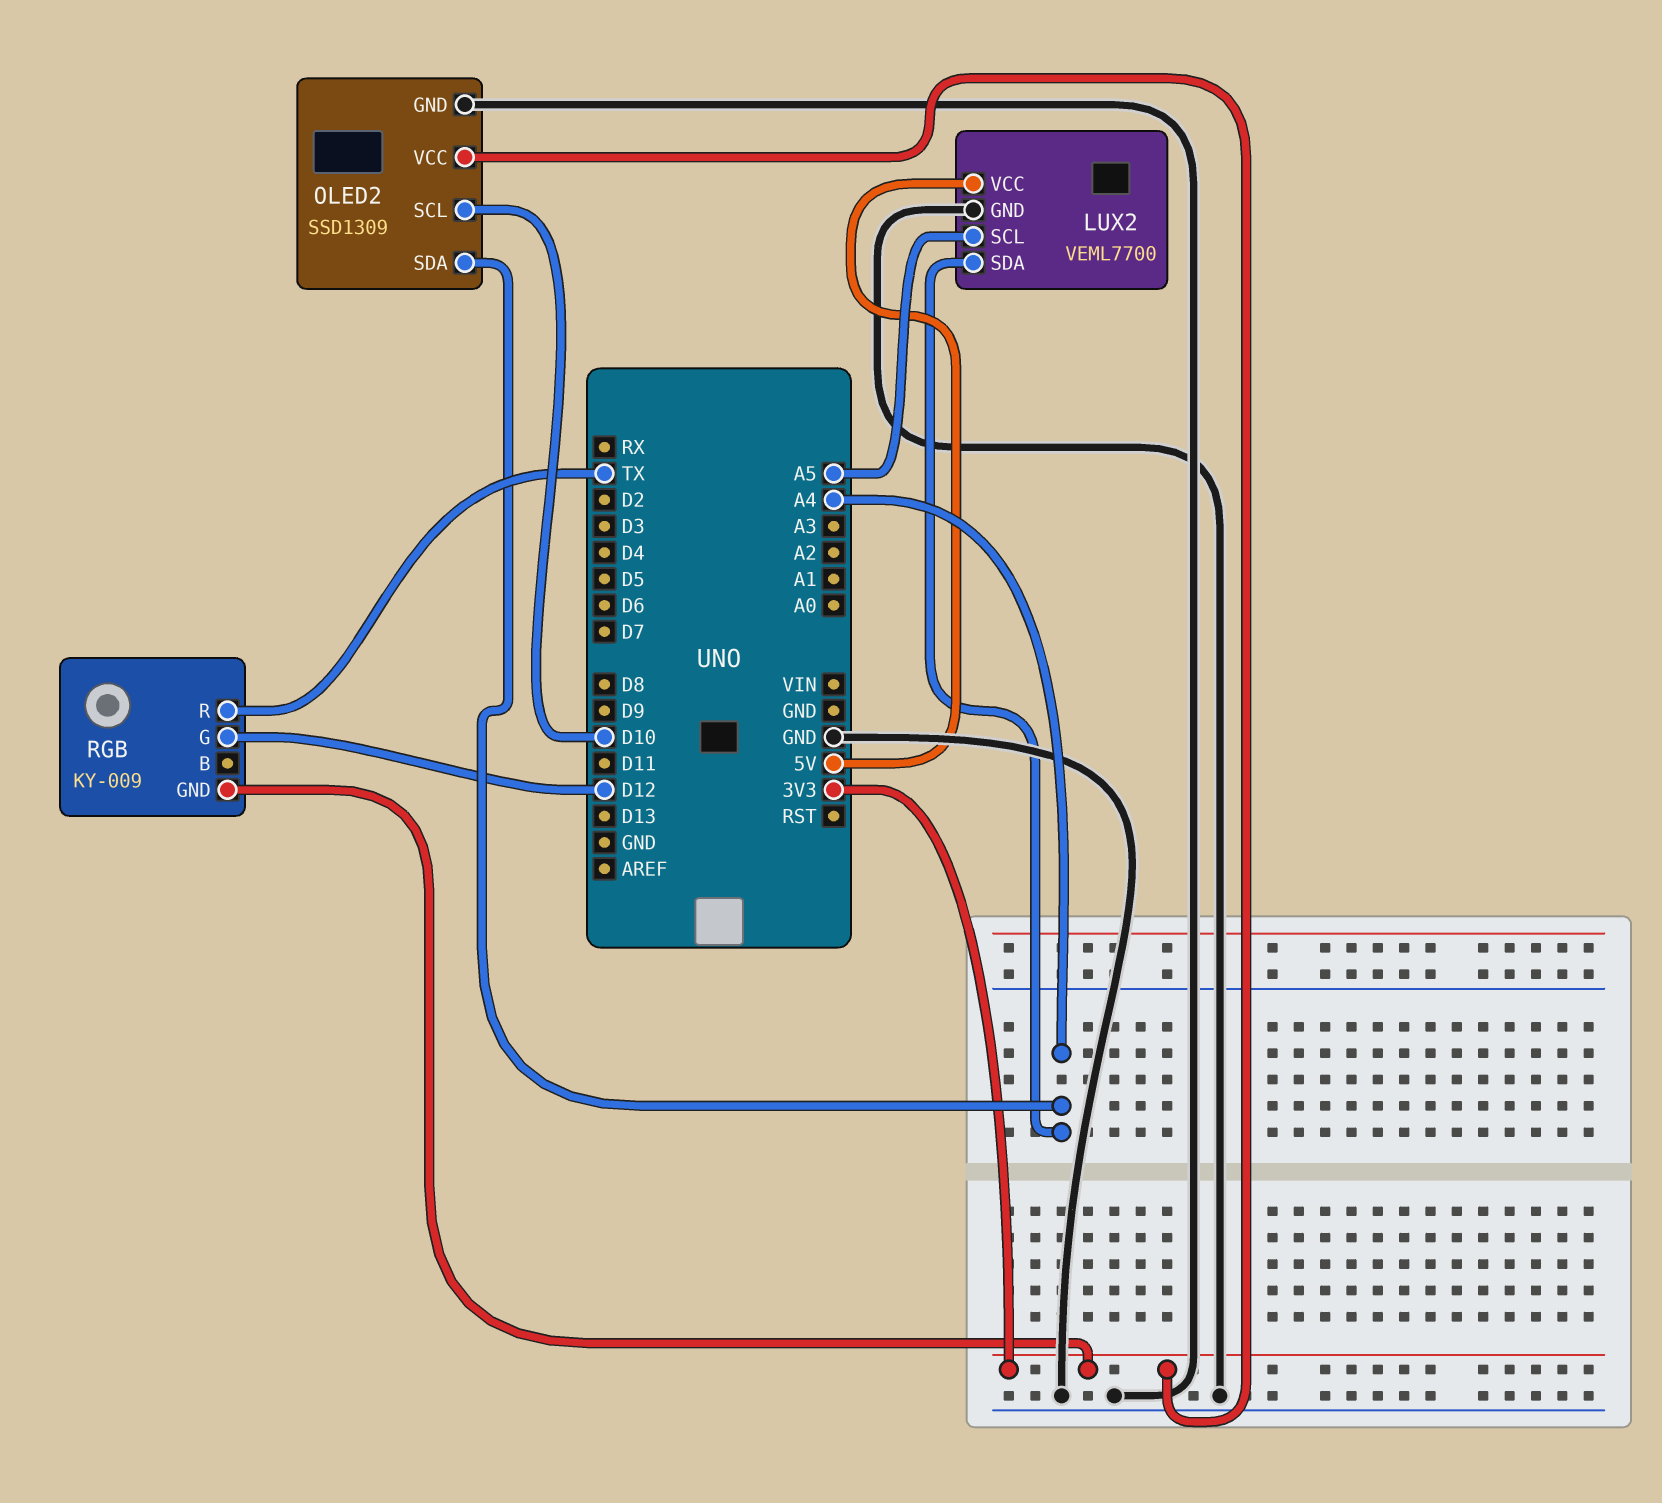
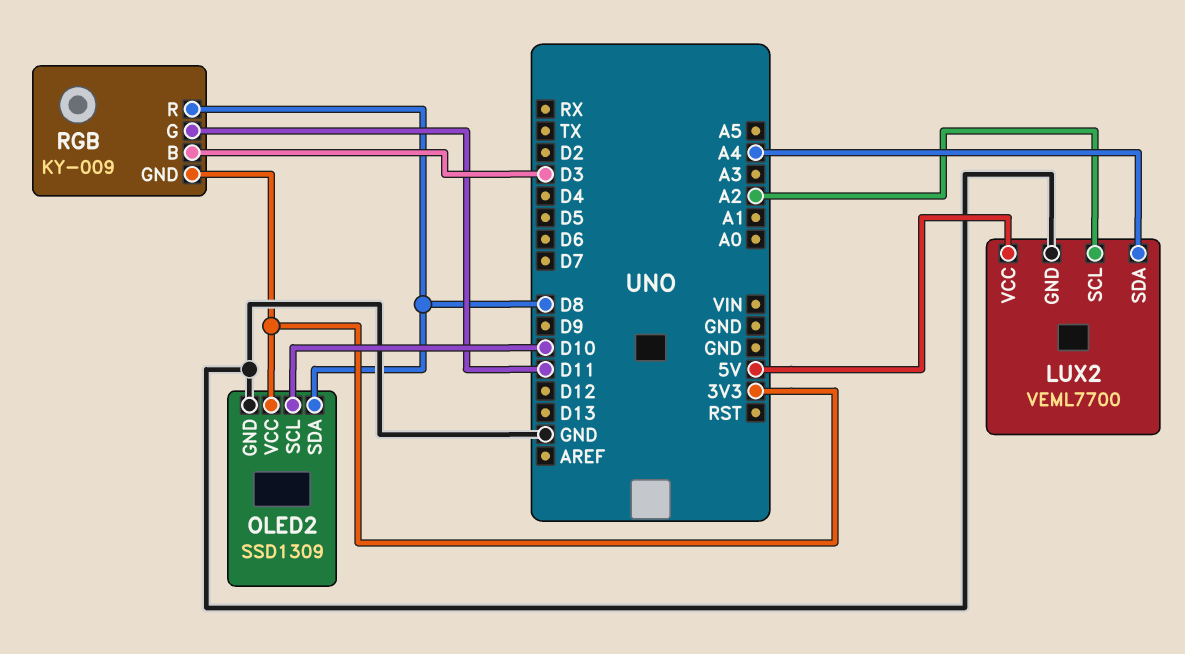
LUX2 pin SCL: A5 -> A2
OLED2 pin SDA: A4 -> D8
RGB pin B: none -> D3
RGB pin G: D12 -> D11
RGB pin R: TX -> D8

